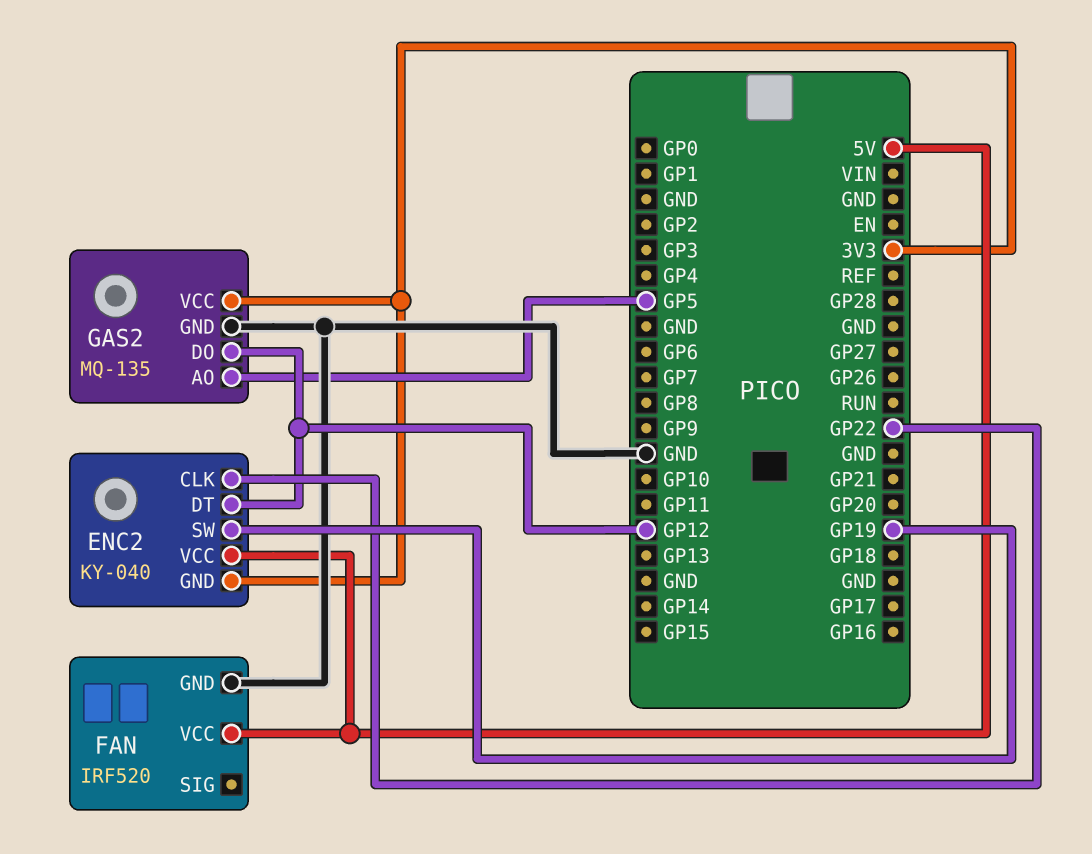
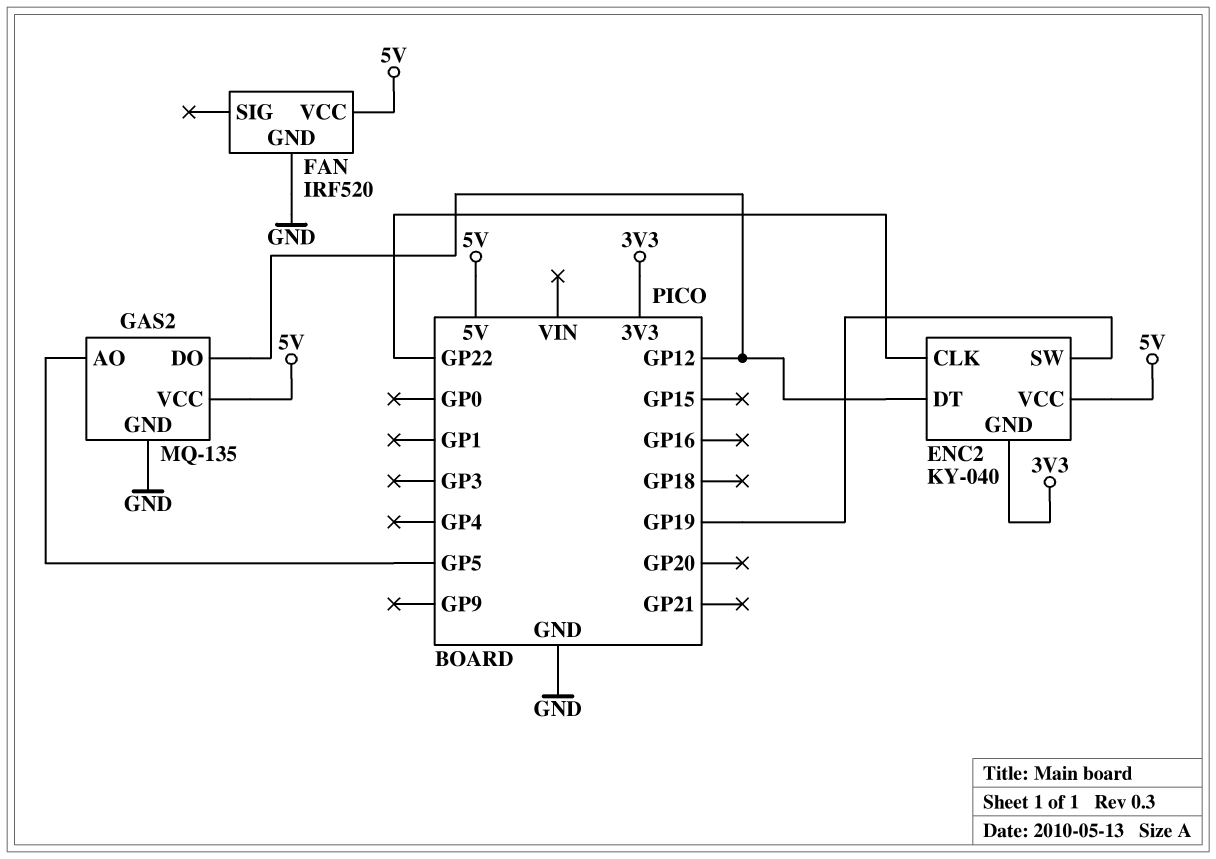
GAS2 pin VCC: 3V3 -> 5V

